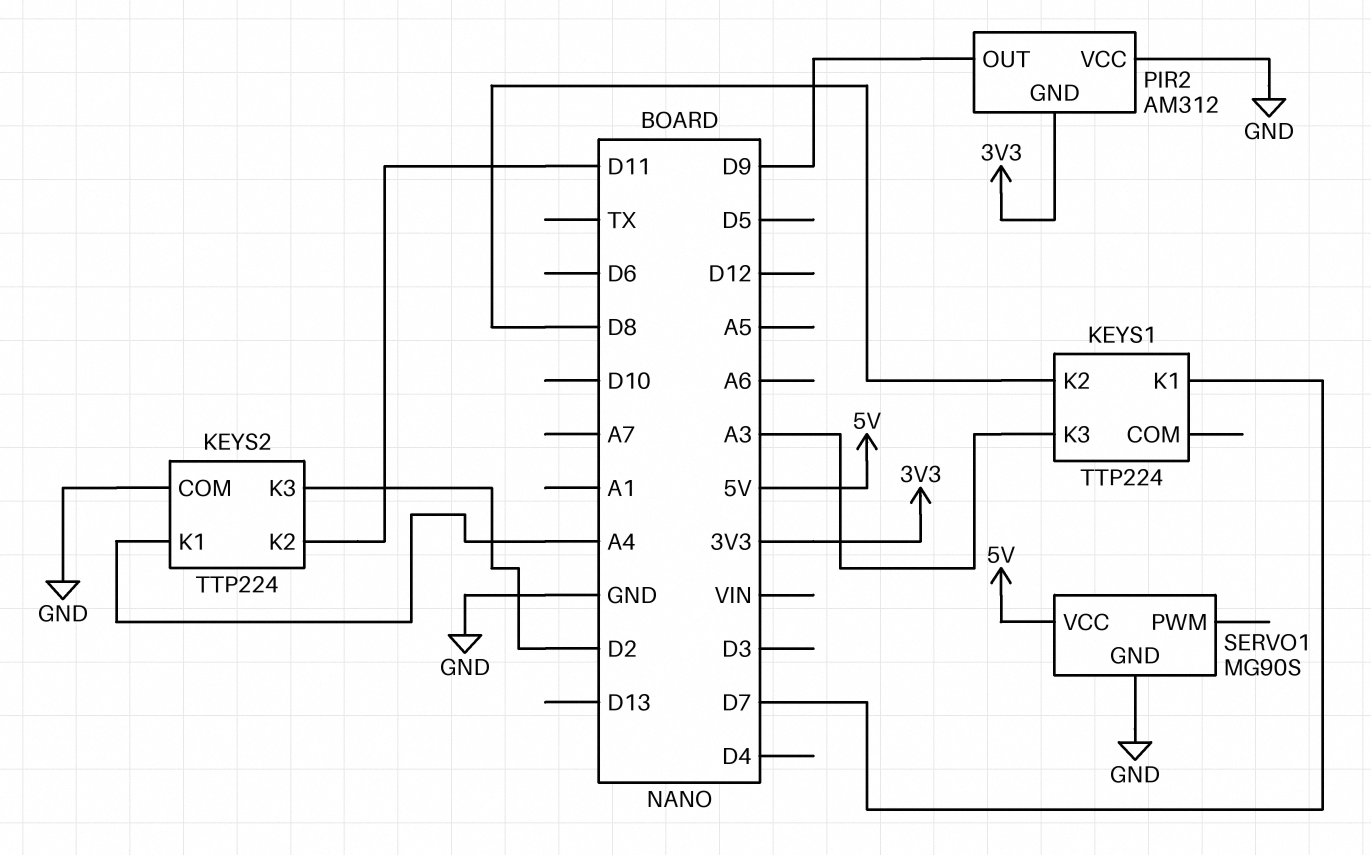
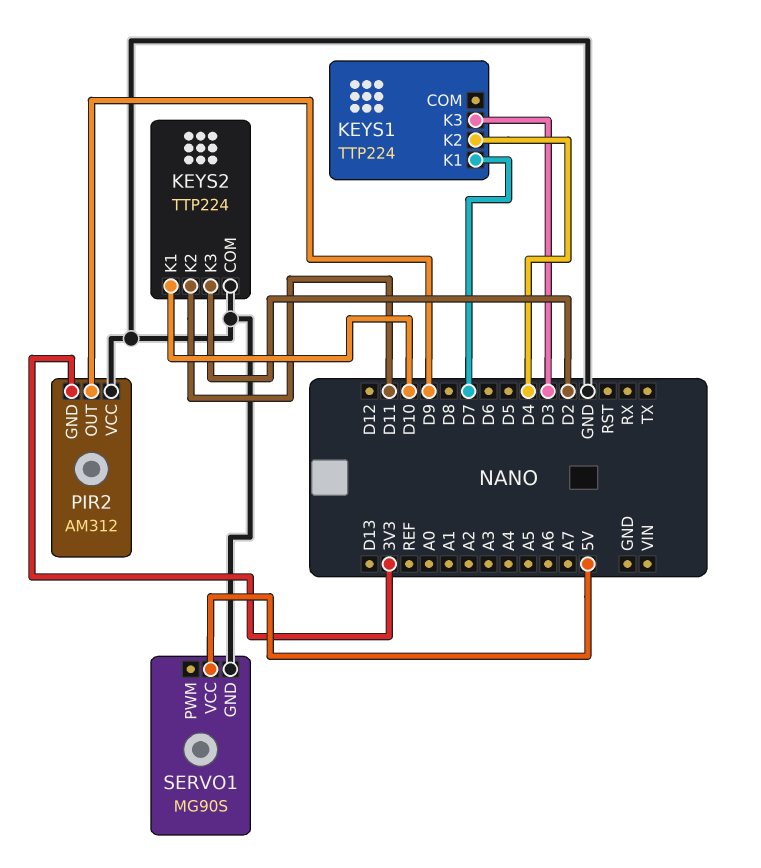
KEYS1 pin K2: D8 -> D4
KEYS1 pin K3: A3 -> D3
KEYS2 pin K1: A4 -> D10

